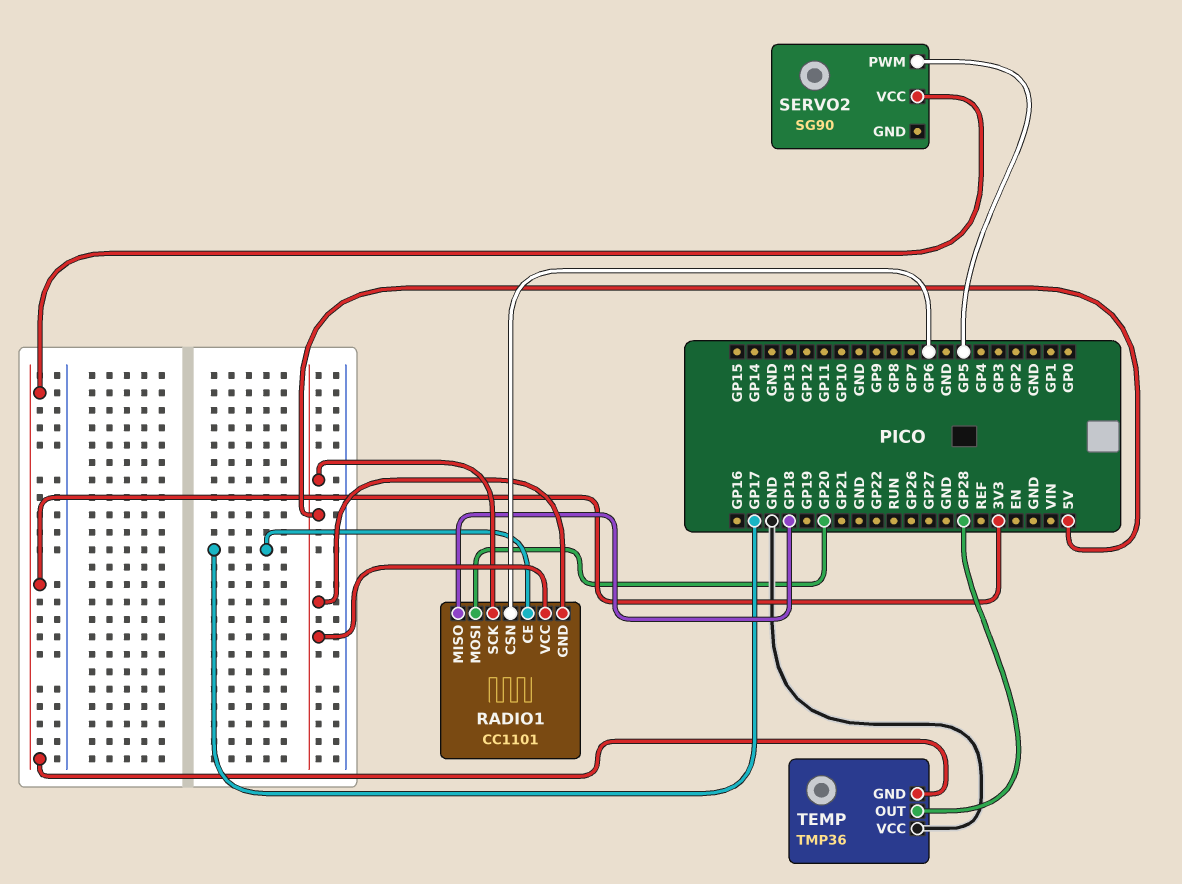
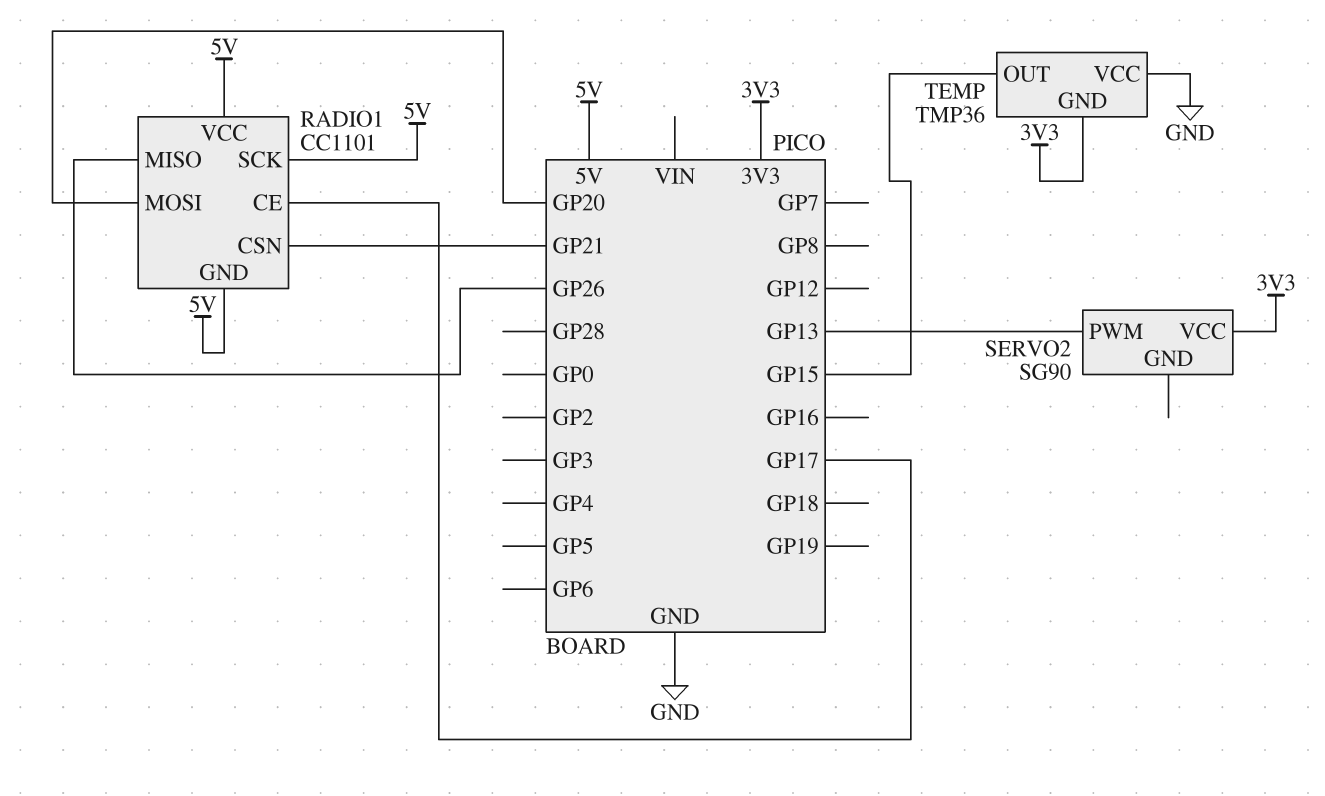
RADIO1 pin CSN: GP6 -> GP21
RADIO1 pin MISO: GP18 -> GP26
SERVO2 pin PWM: GP5 -> GP13
TEMP pin OUT: GP28 -> GP15

